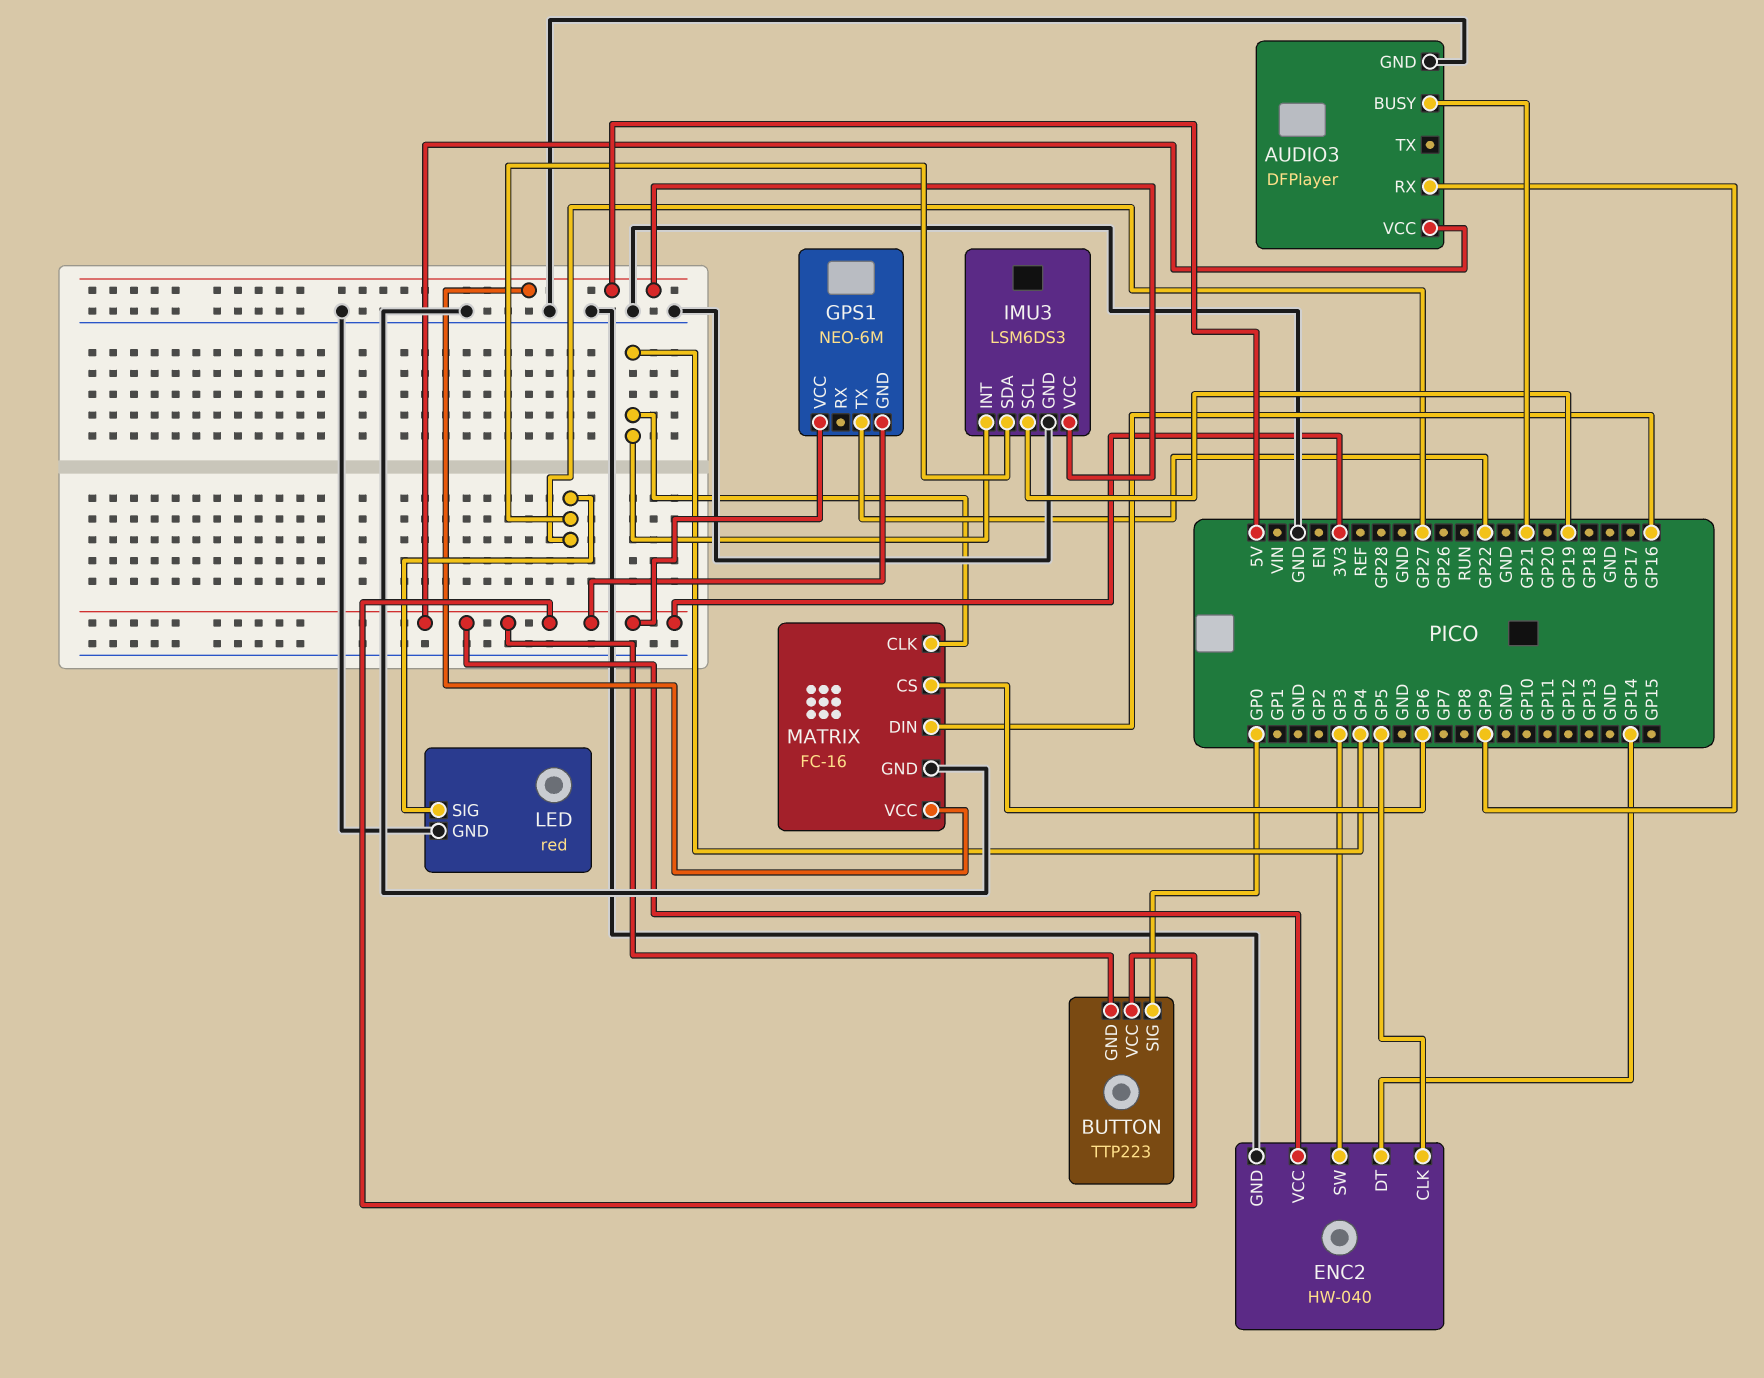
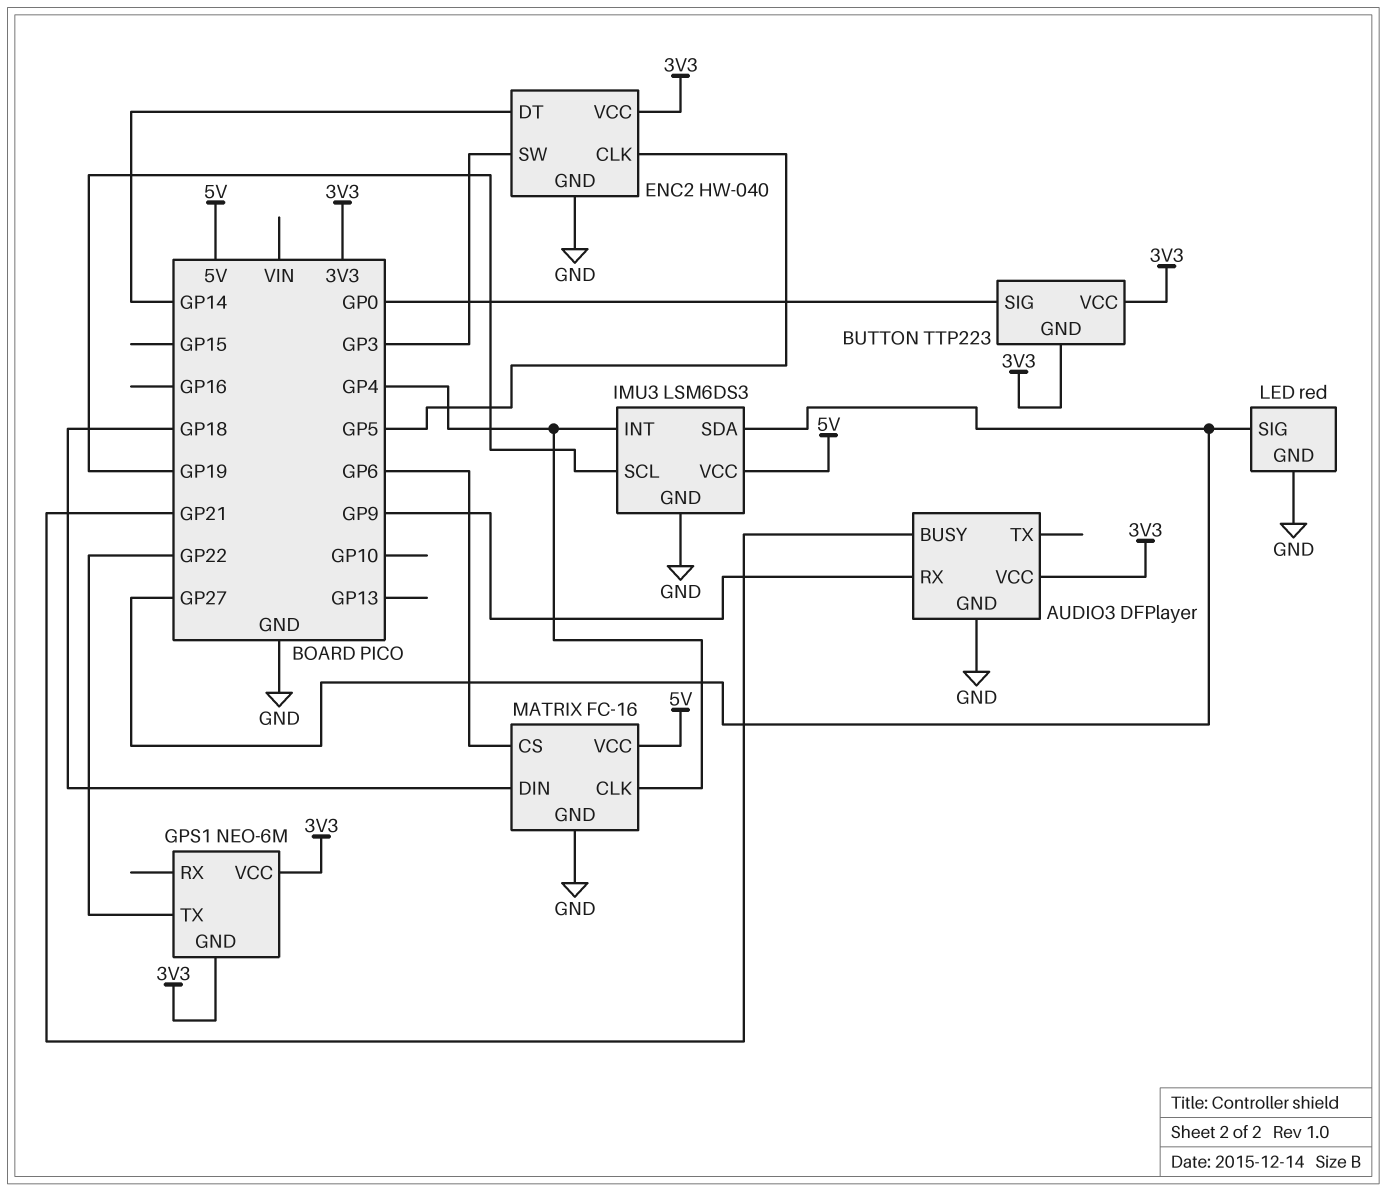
MATRIX pin DIN: GP16 -> GP18

